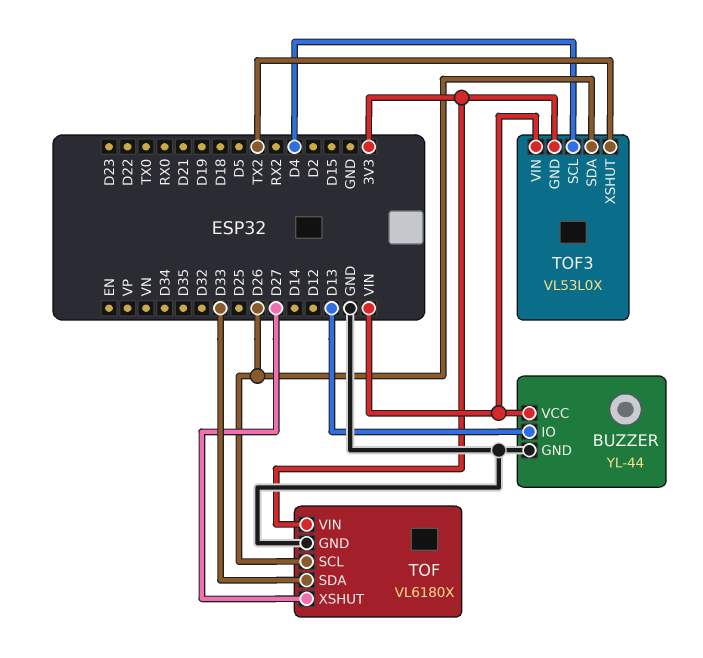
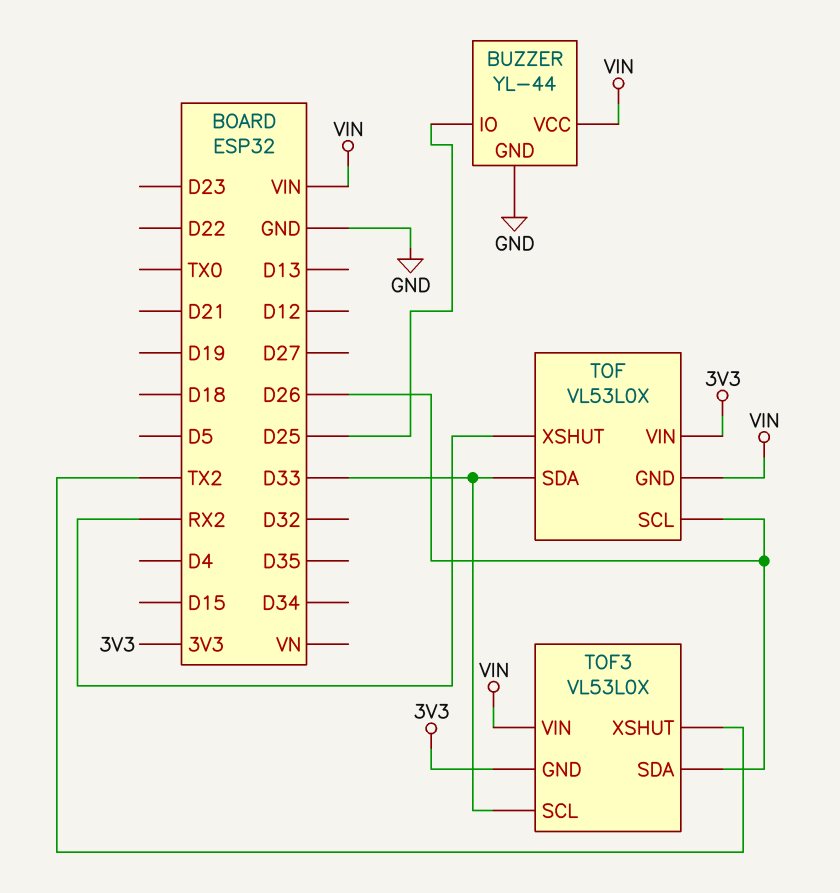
BUZZER pin IO: D13 -> D25
TOF: VL6180X -> VL53L0X
TOF pin GND: GND -> VIN
TOF pin XSHUT: D27 -> RX2
TOF3 pin SCL: D4 -> D33

